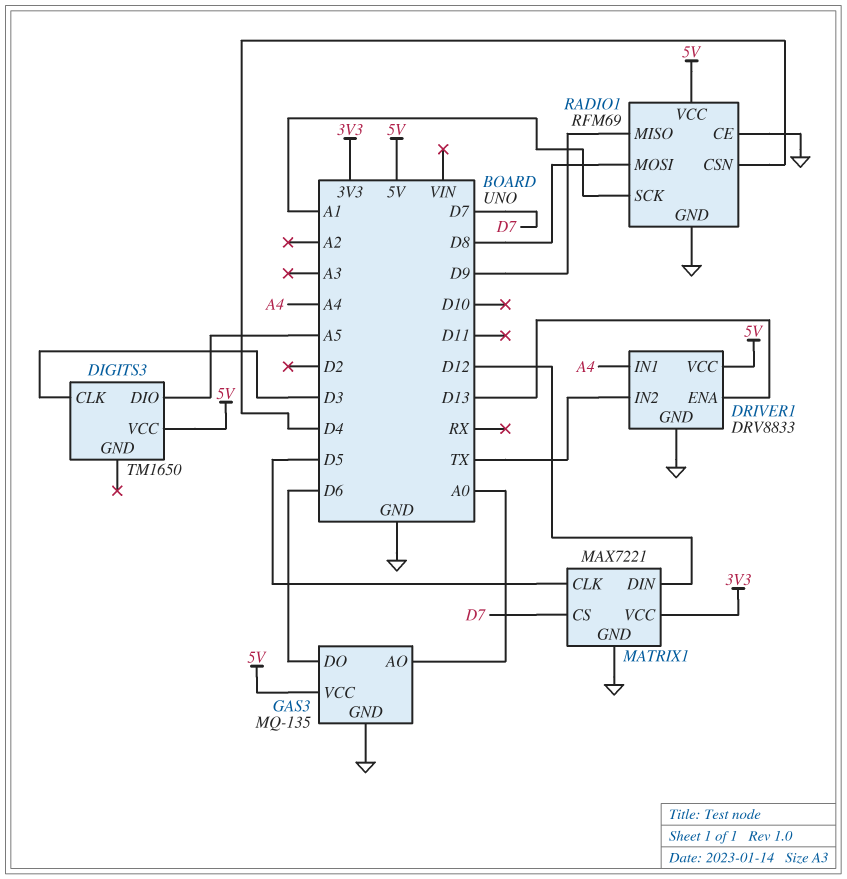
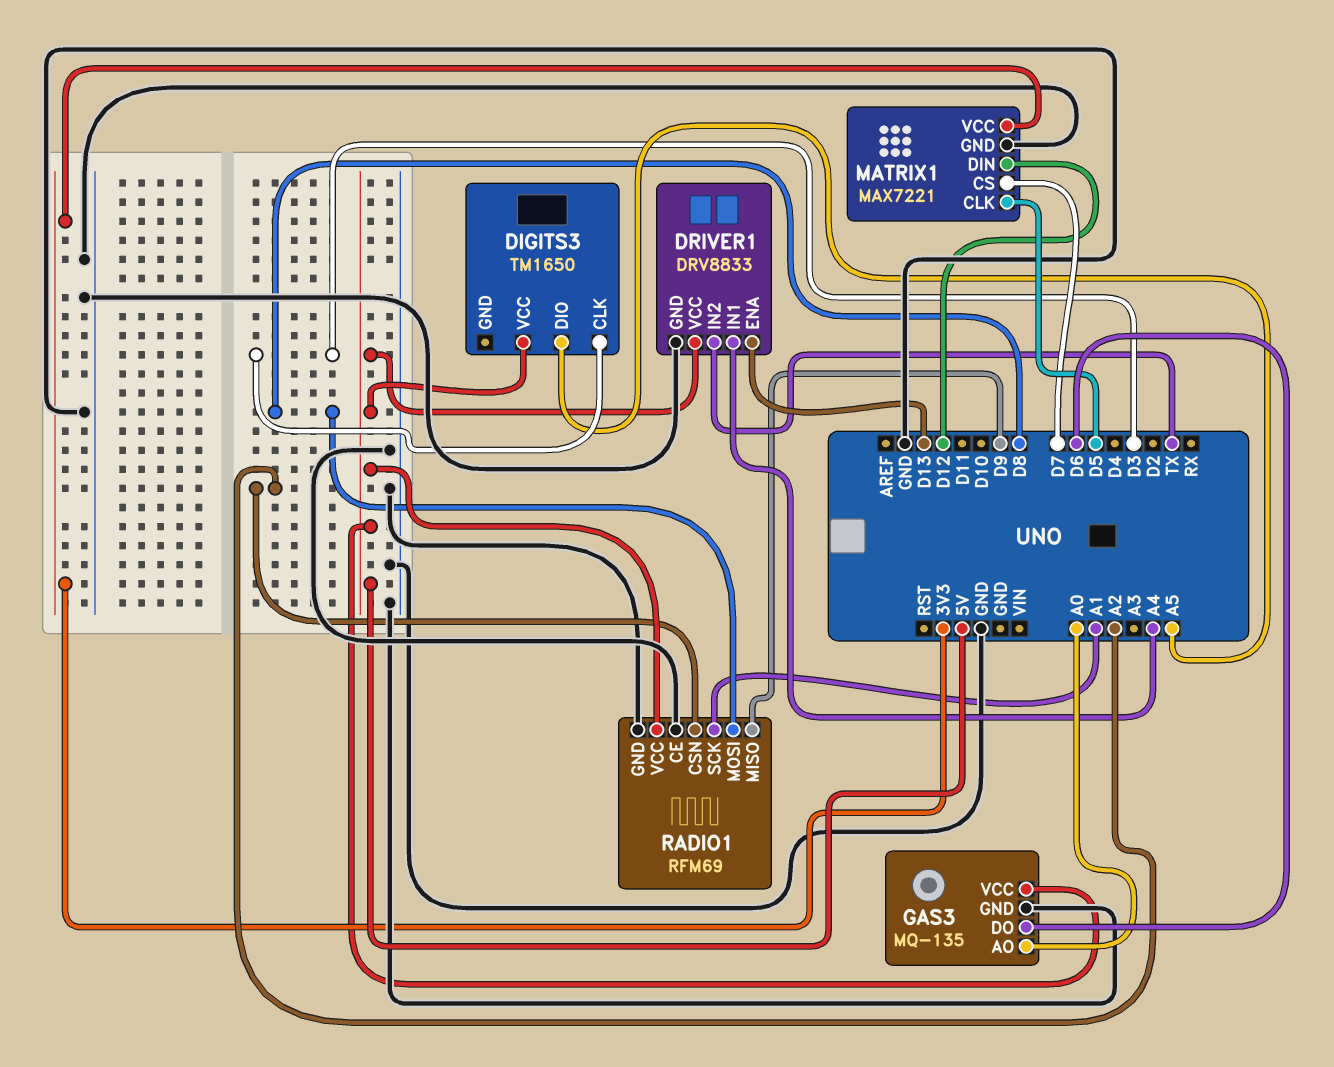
RADIO1 pin CSN: D4 -> A2

